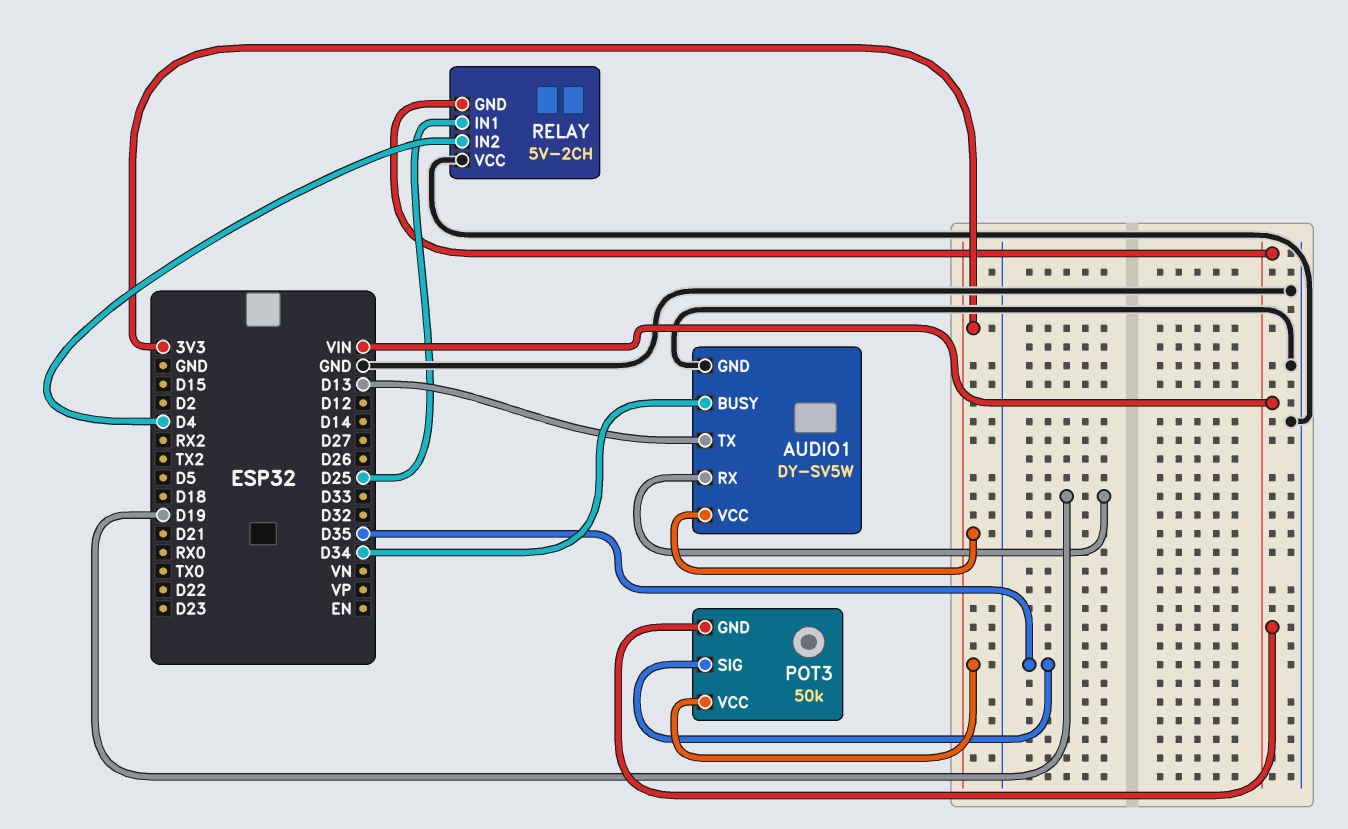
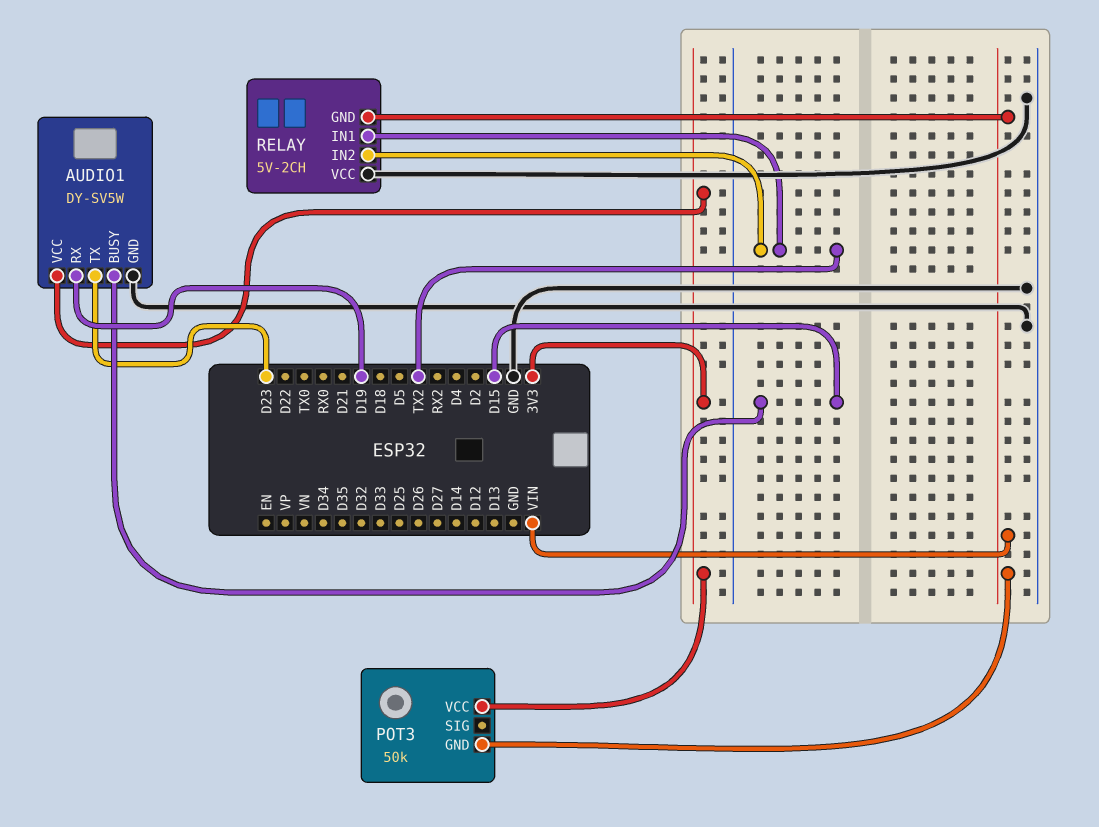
AUDIO1 pin BUSY: D34 -> D15
AUDIO1 pin TX: D13 -> D23
POT3 pin SIG: D35 -> none
RELAY pin IN1: D25 -> TX2
RELAY pin IN2: D4 -> TX2

